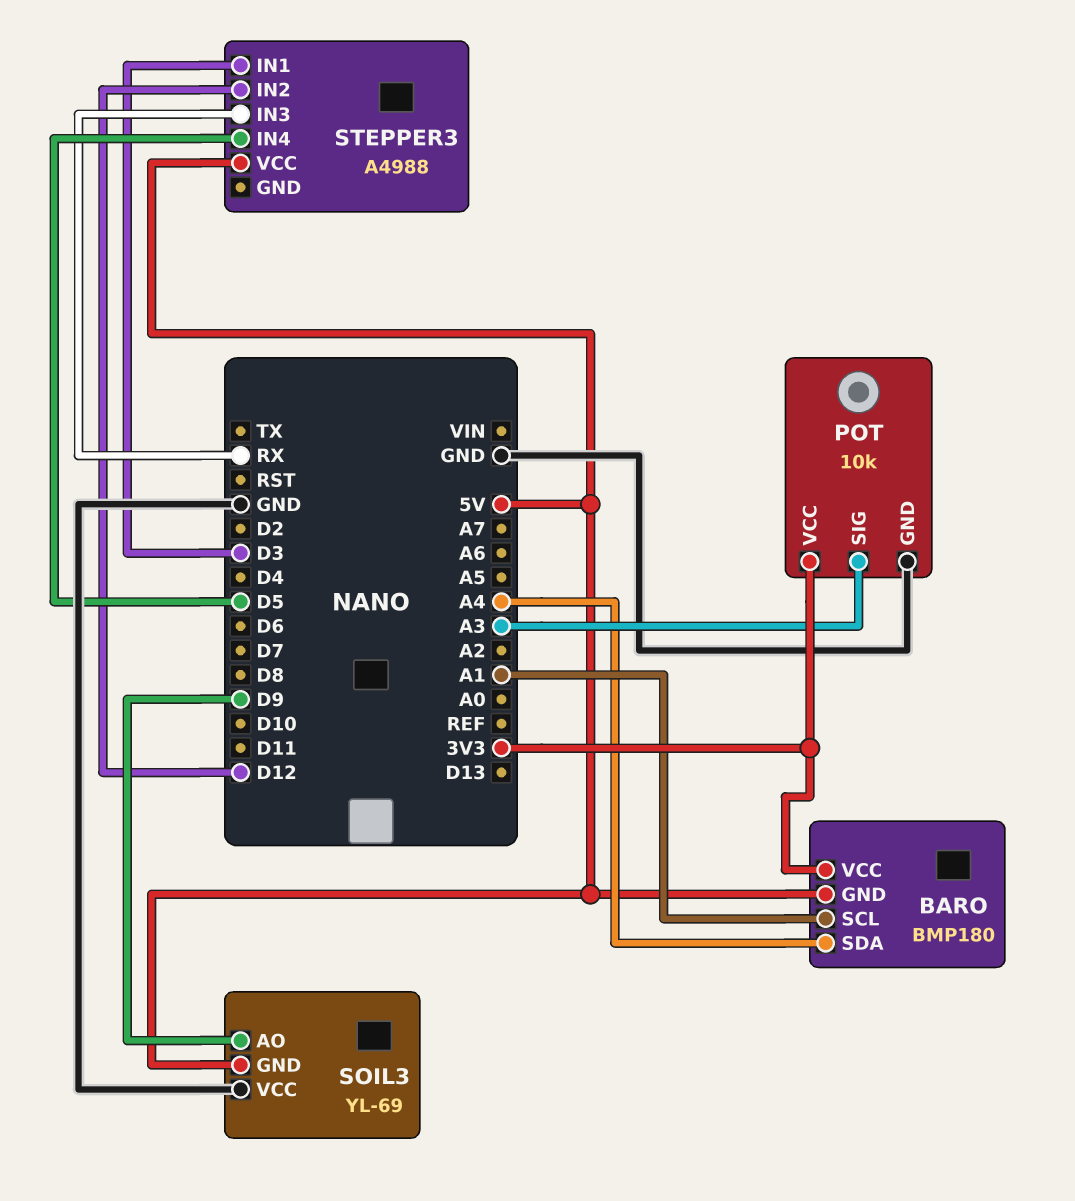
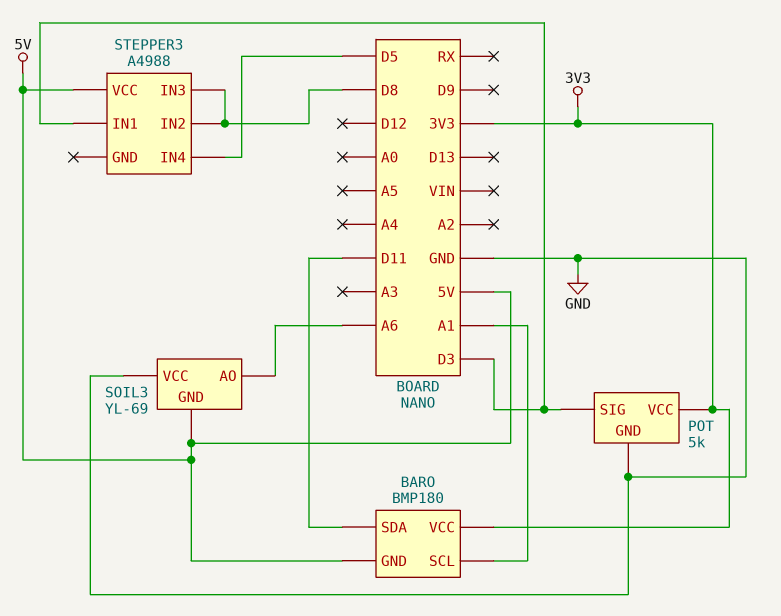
BARO pin SDA: A4 -> D11
POT: 10k -> 5k
POT pin SIG: A3 -> D3
SOIL3 pin AO: D9 -> A6
STEPPER3 pin IN2: D12 -> D8
STEPPER3 pin IN3: RX -> D8

